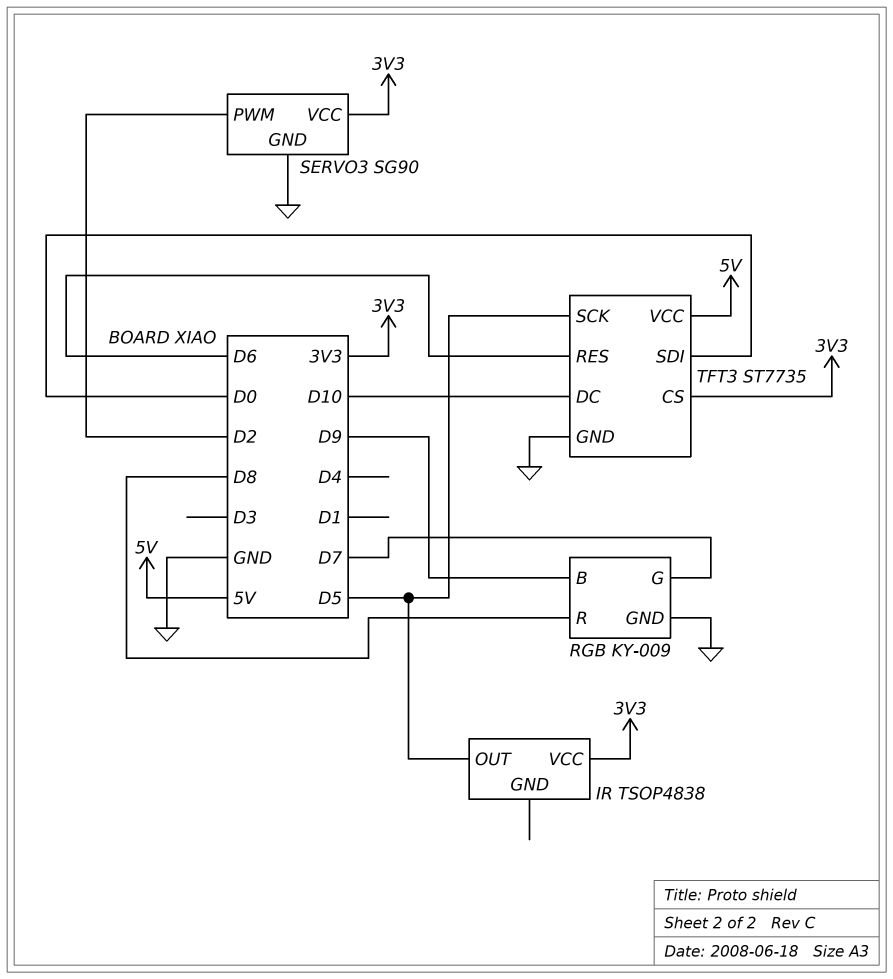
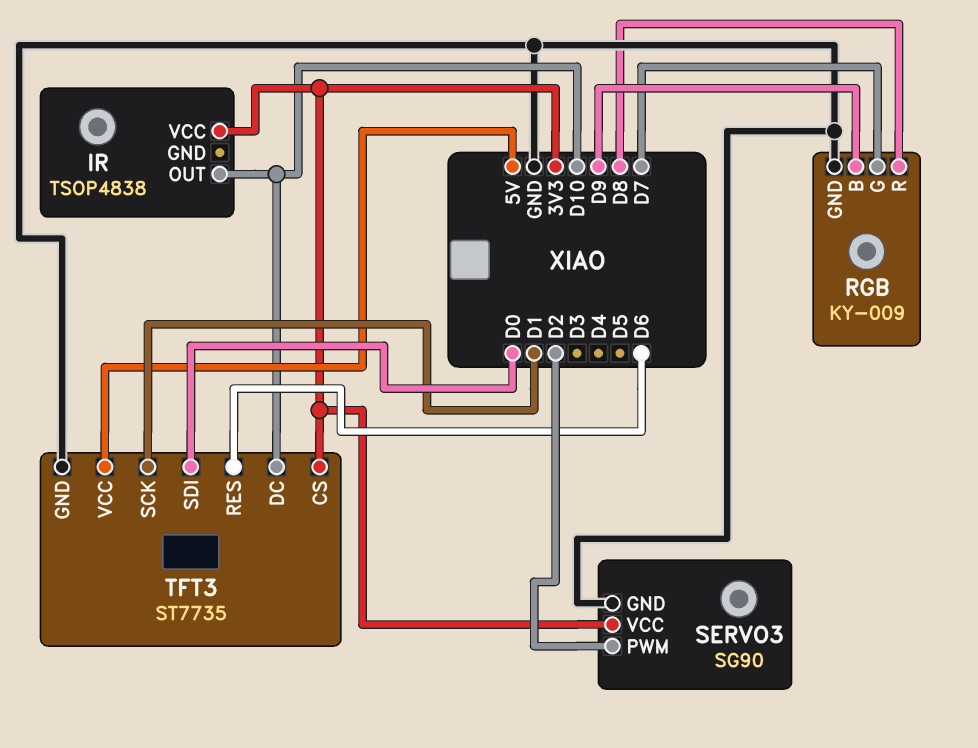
IR pin OUT: D5 -> D10
TFT3 pin SCK: D5 -> D1

